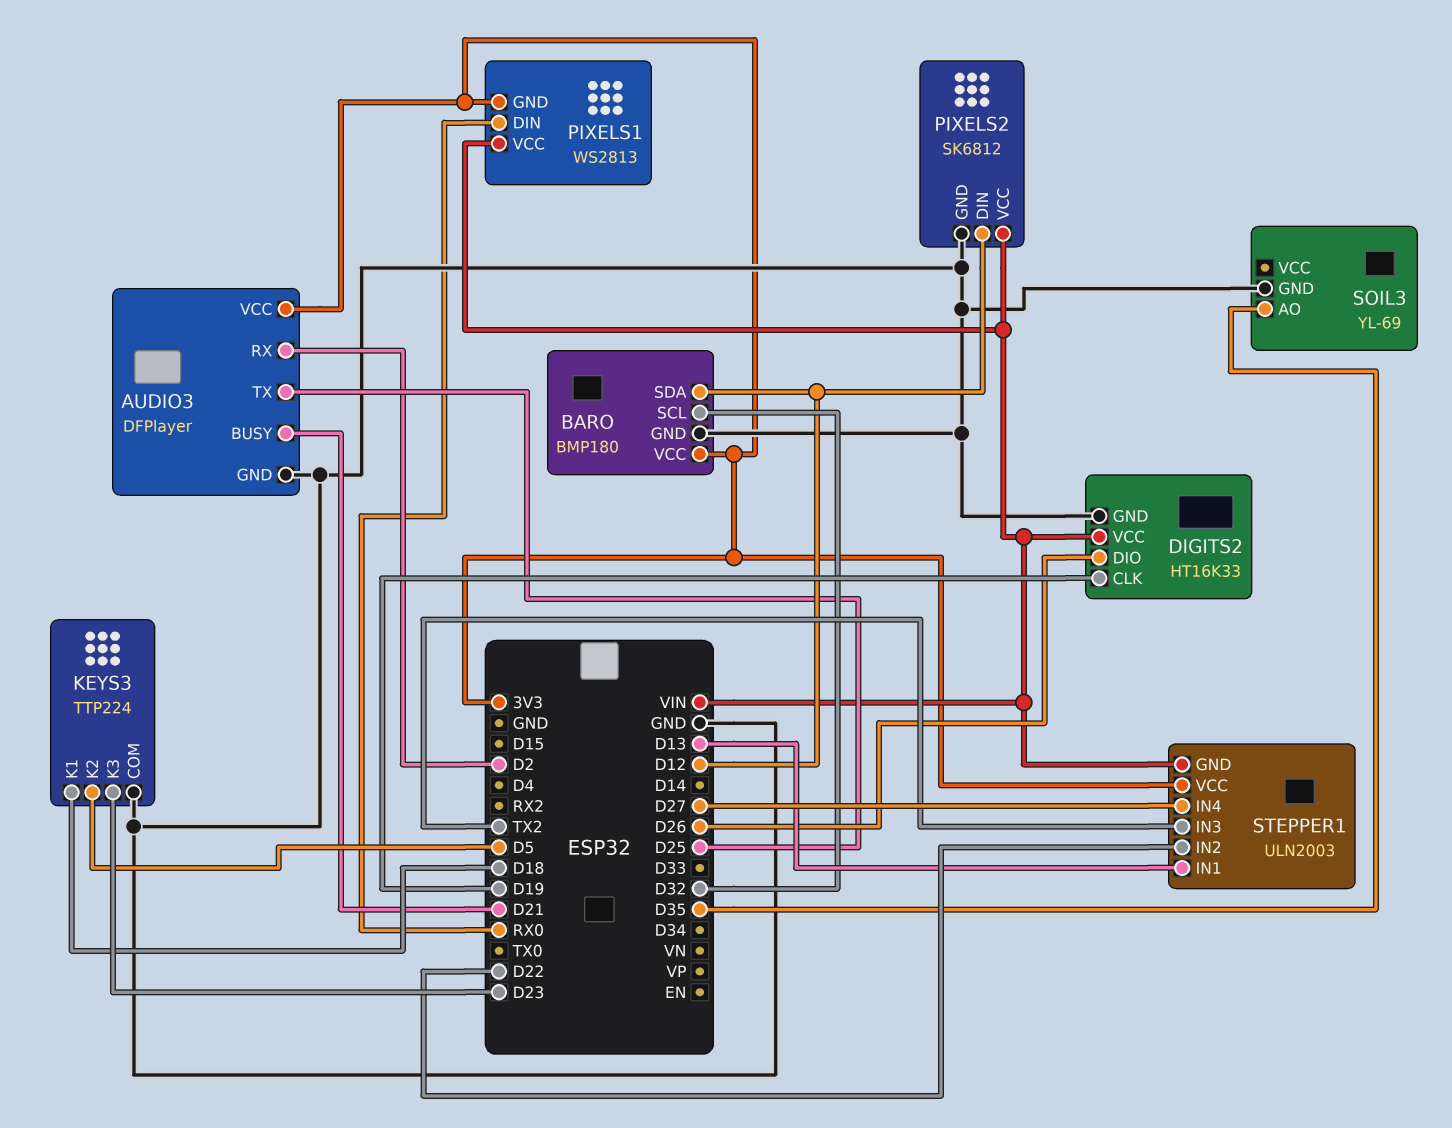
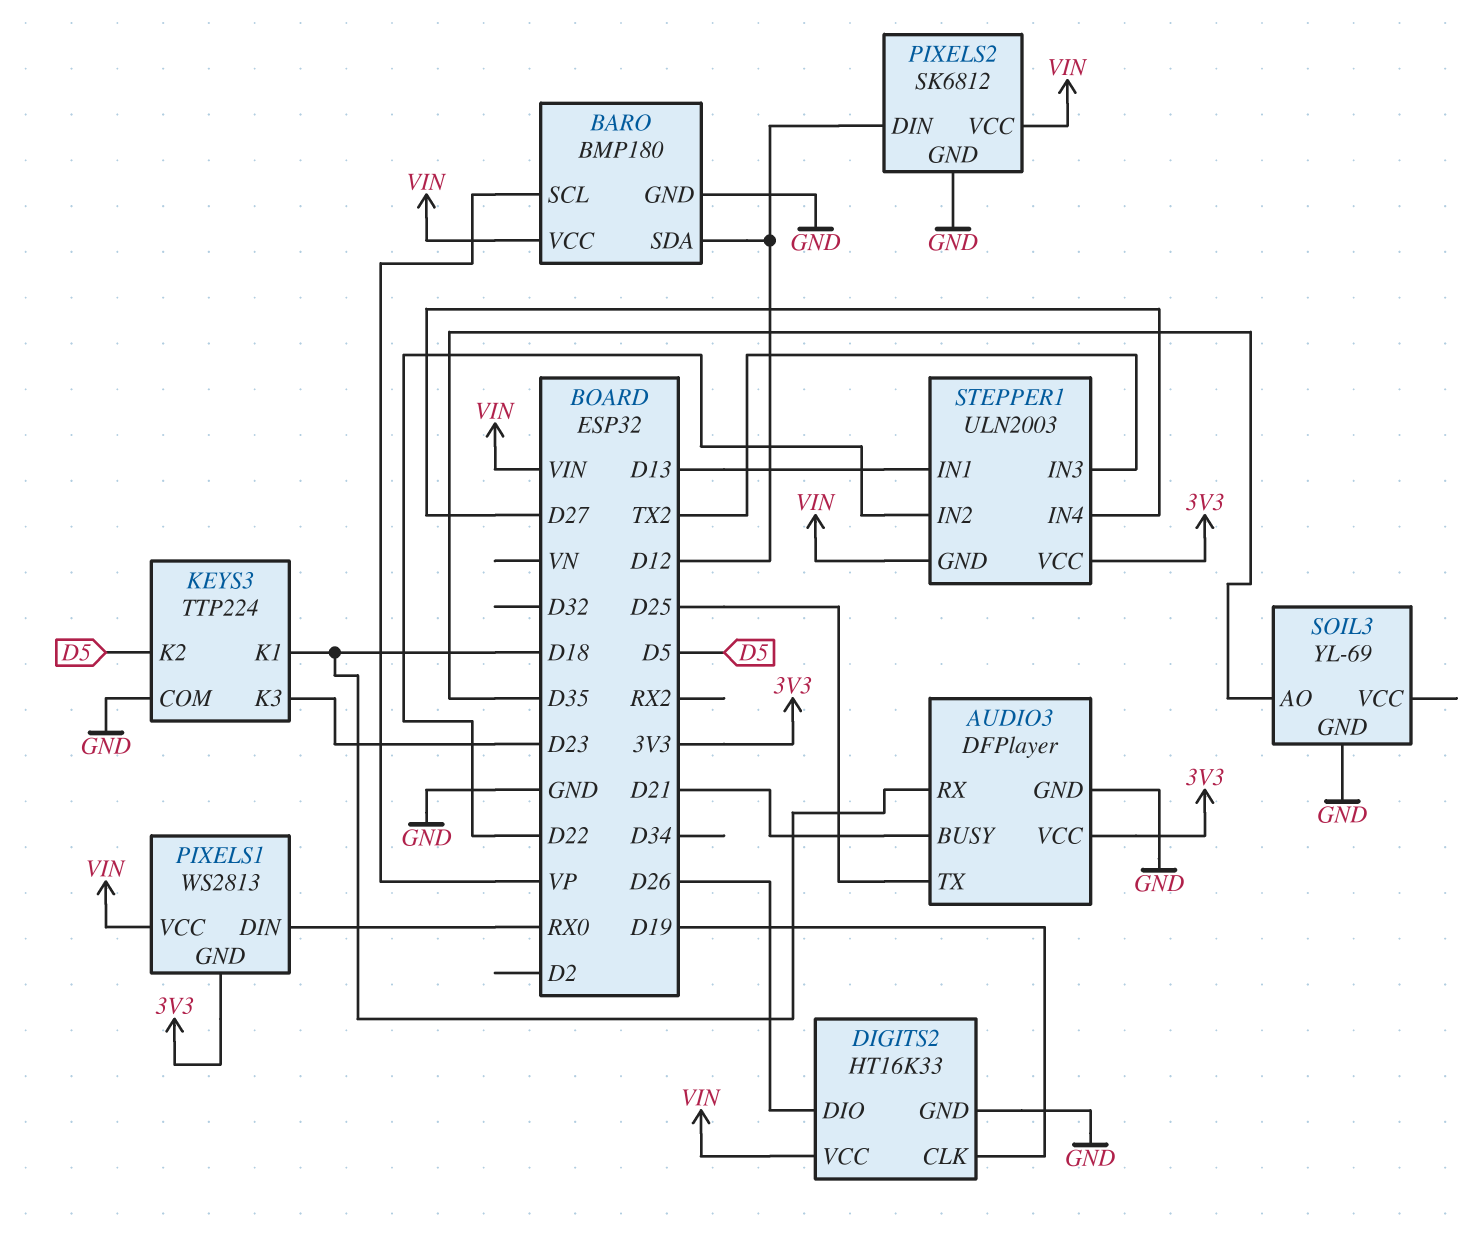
AUDIO3 pin RX: D2 -> D18
BARO pin SCL: D32 -> VP
BARO pin VCC: 3V3 -> VIN

